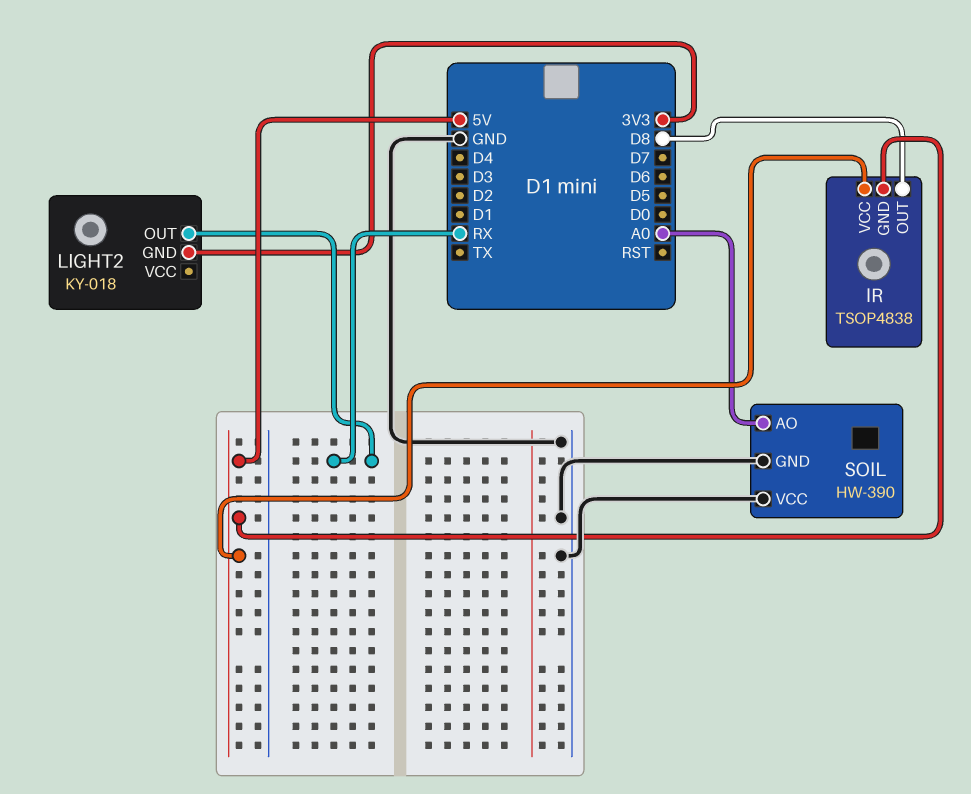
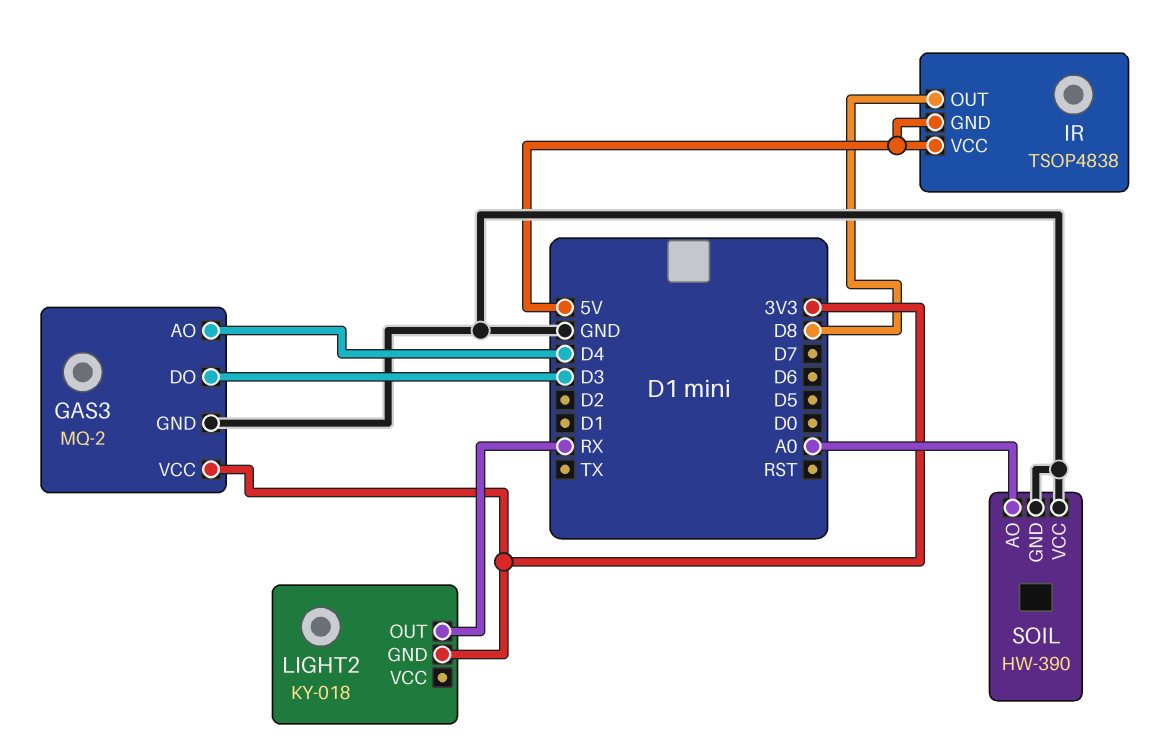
GAS3: none -> MQ-2
GAS3 pin AO: none -> D4
GAS3 pin DO: none -> D3
GAS3 pin GND: none -> GND
GAS3 pin VCC: none -> 3V3

